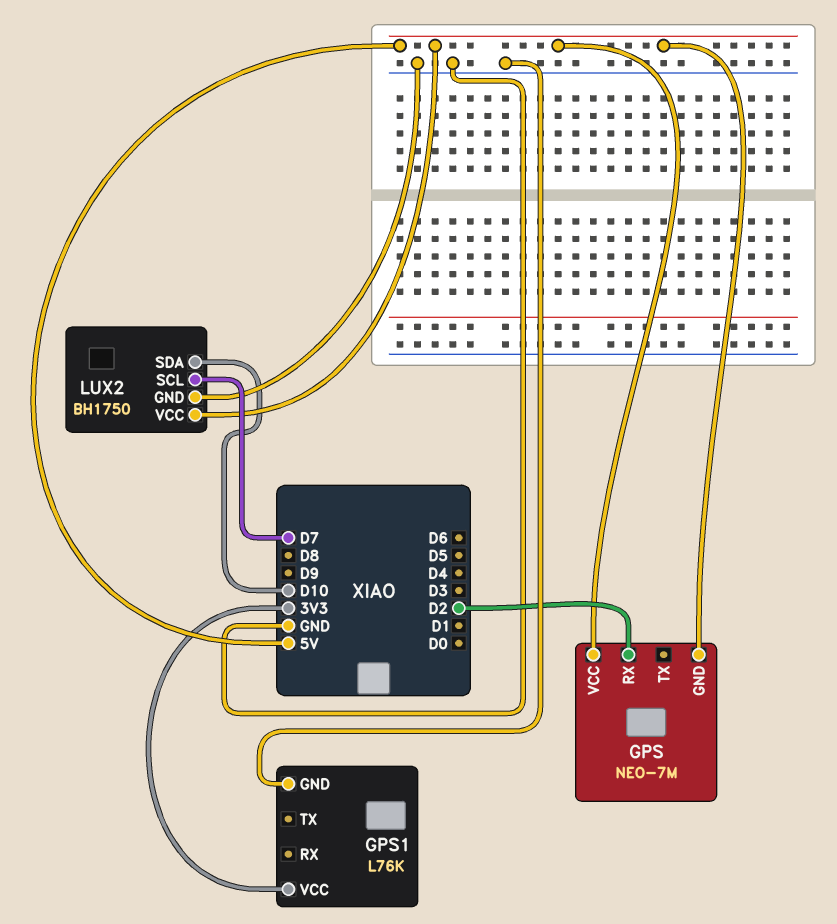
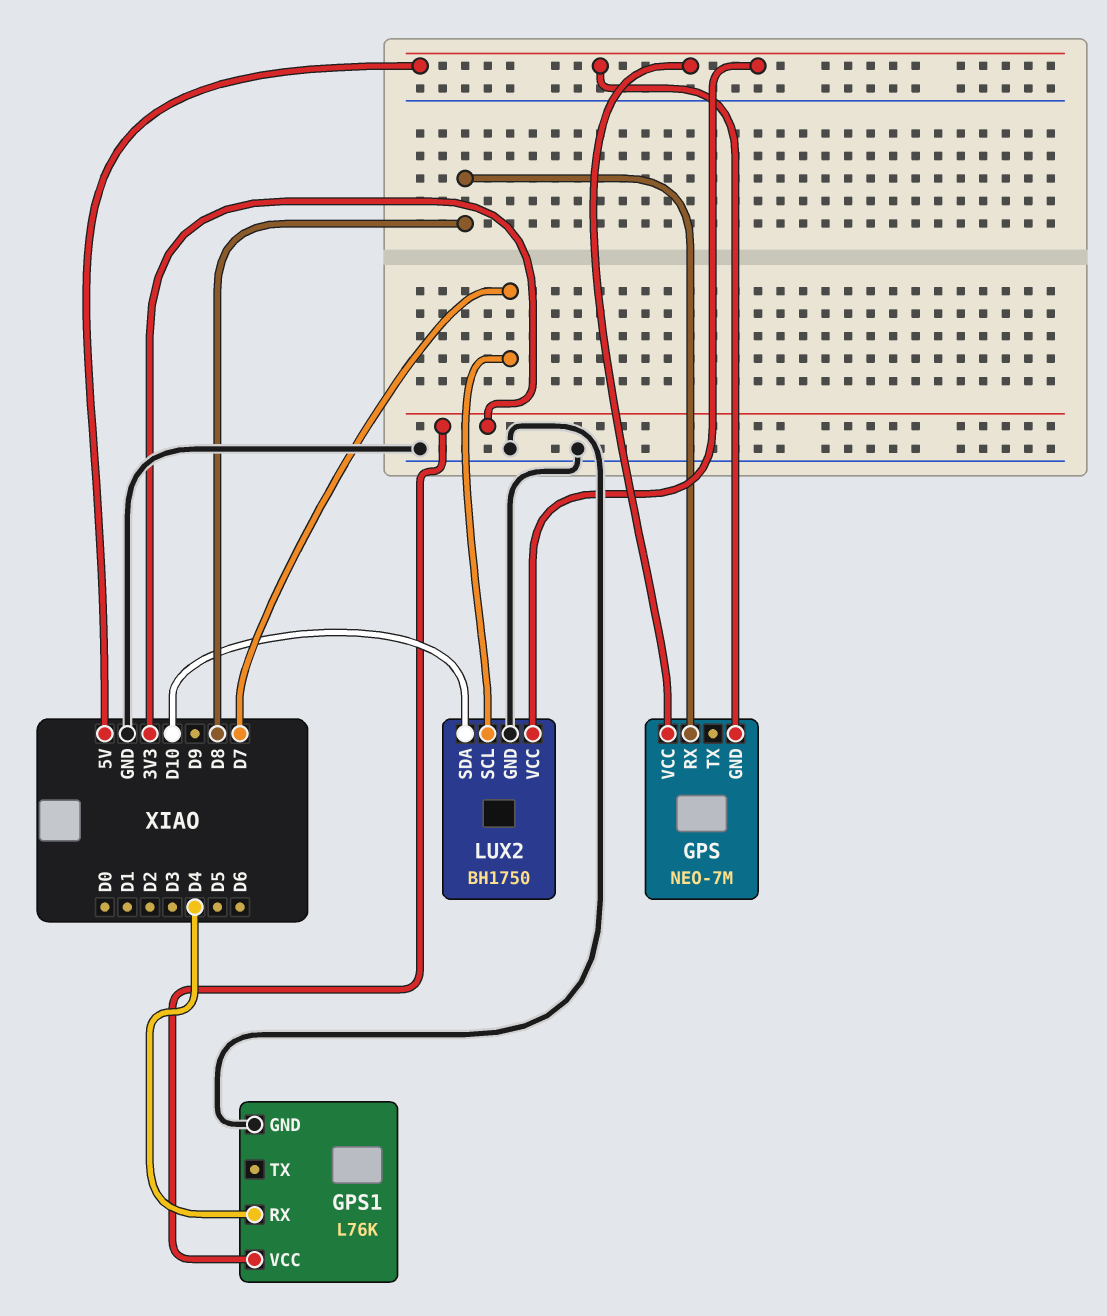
GPS pin RX: D2 -> D8
GPS1 pin RX: none -> D4

